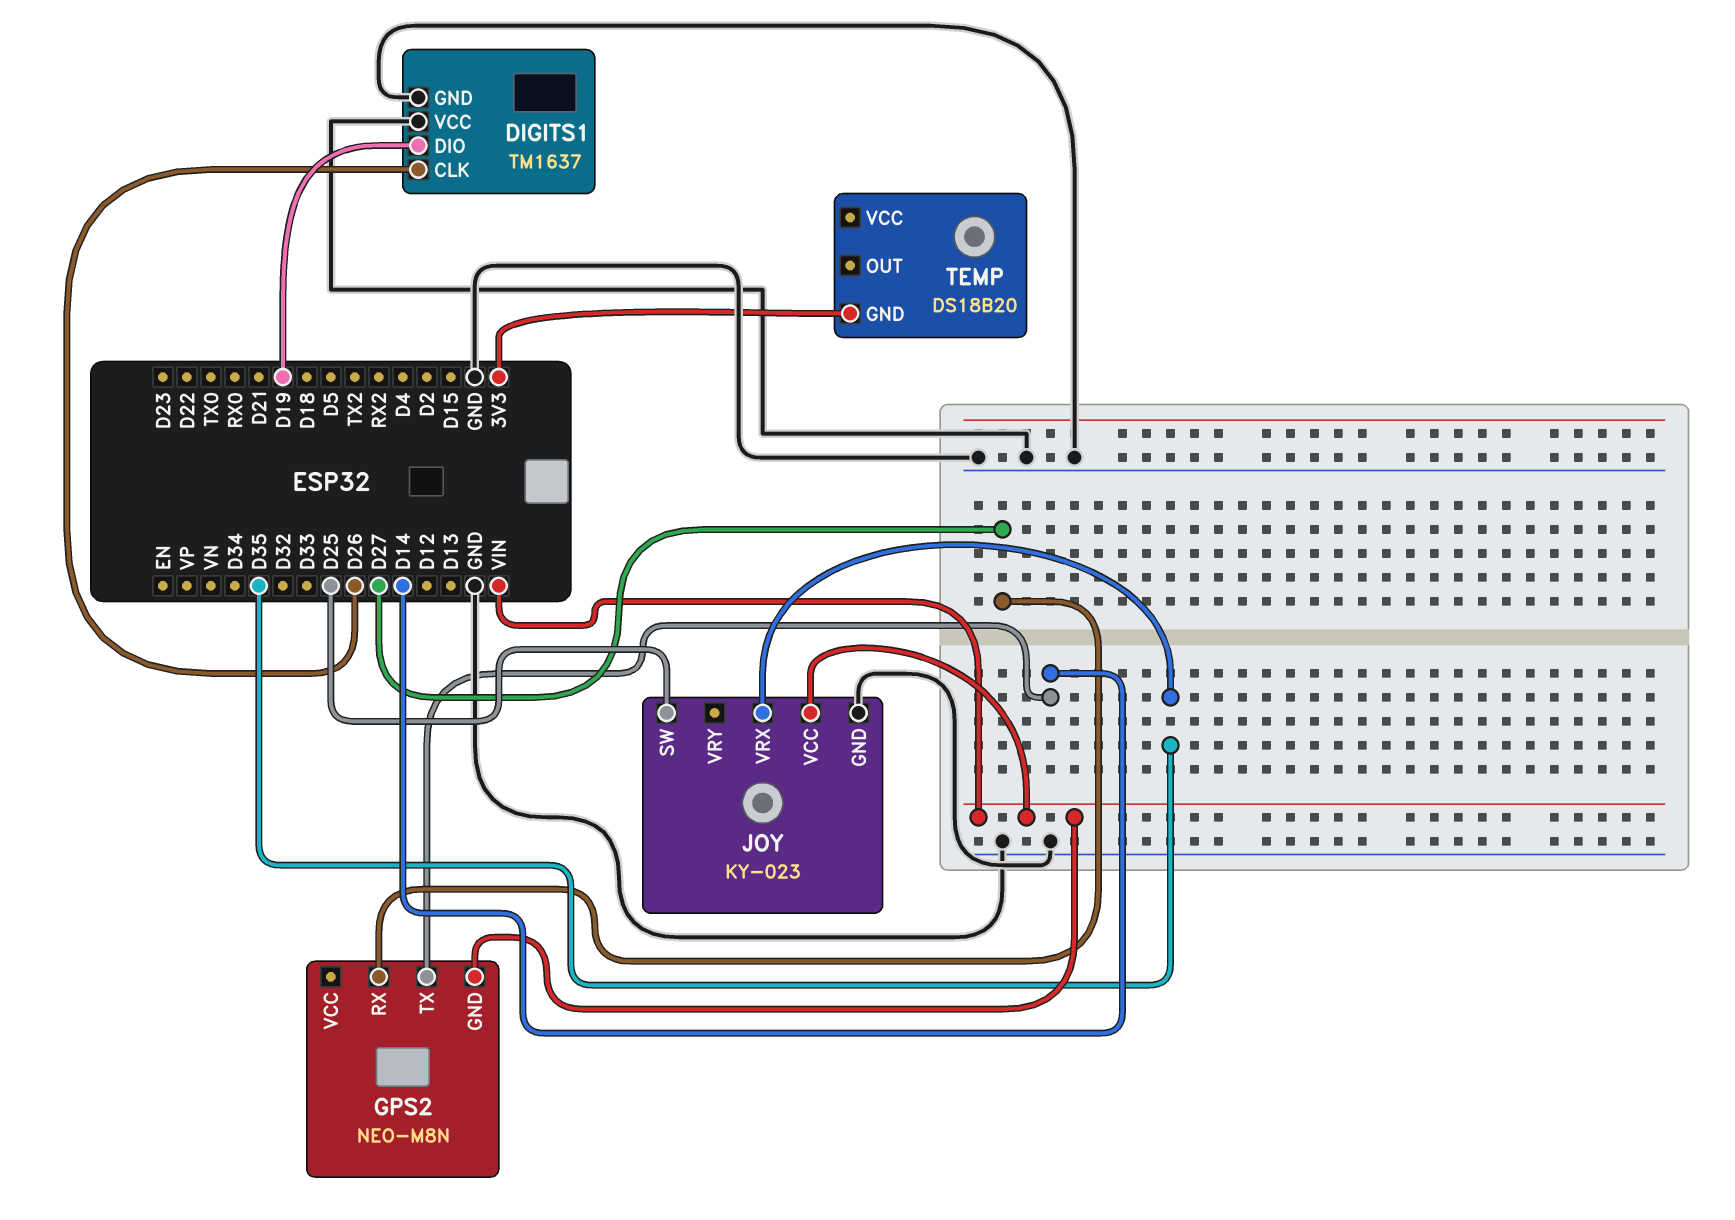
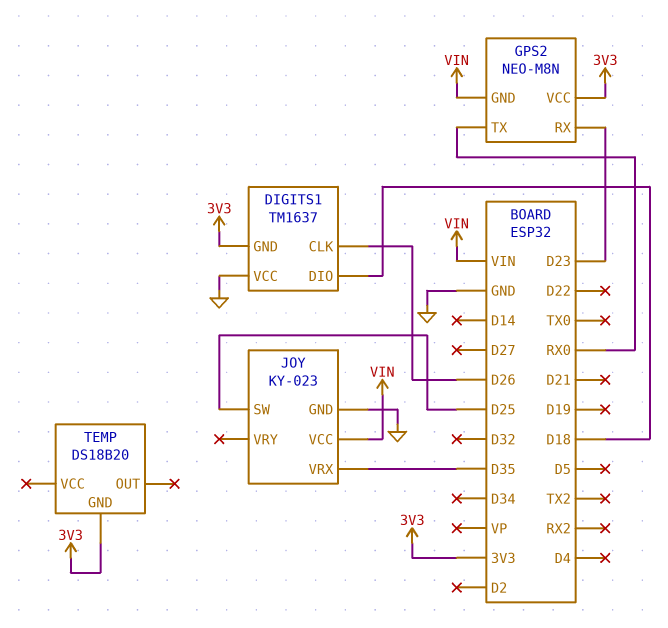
DIGITS1 pin DIO: D19 -> D18
DIGITS1 pin GND: GND -> 3V3
GPS2 pin RX: D27 -> D23
GPS2 pin TX: D14 -> RX0
GPS2 pin VCC: none -> 3V3

